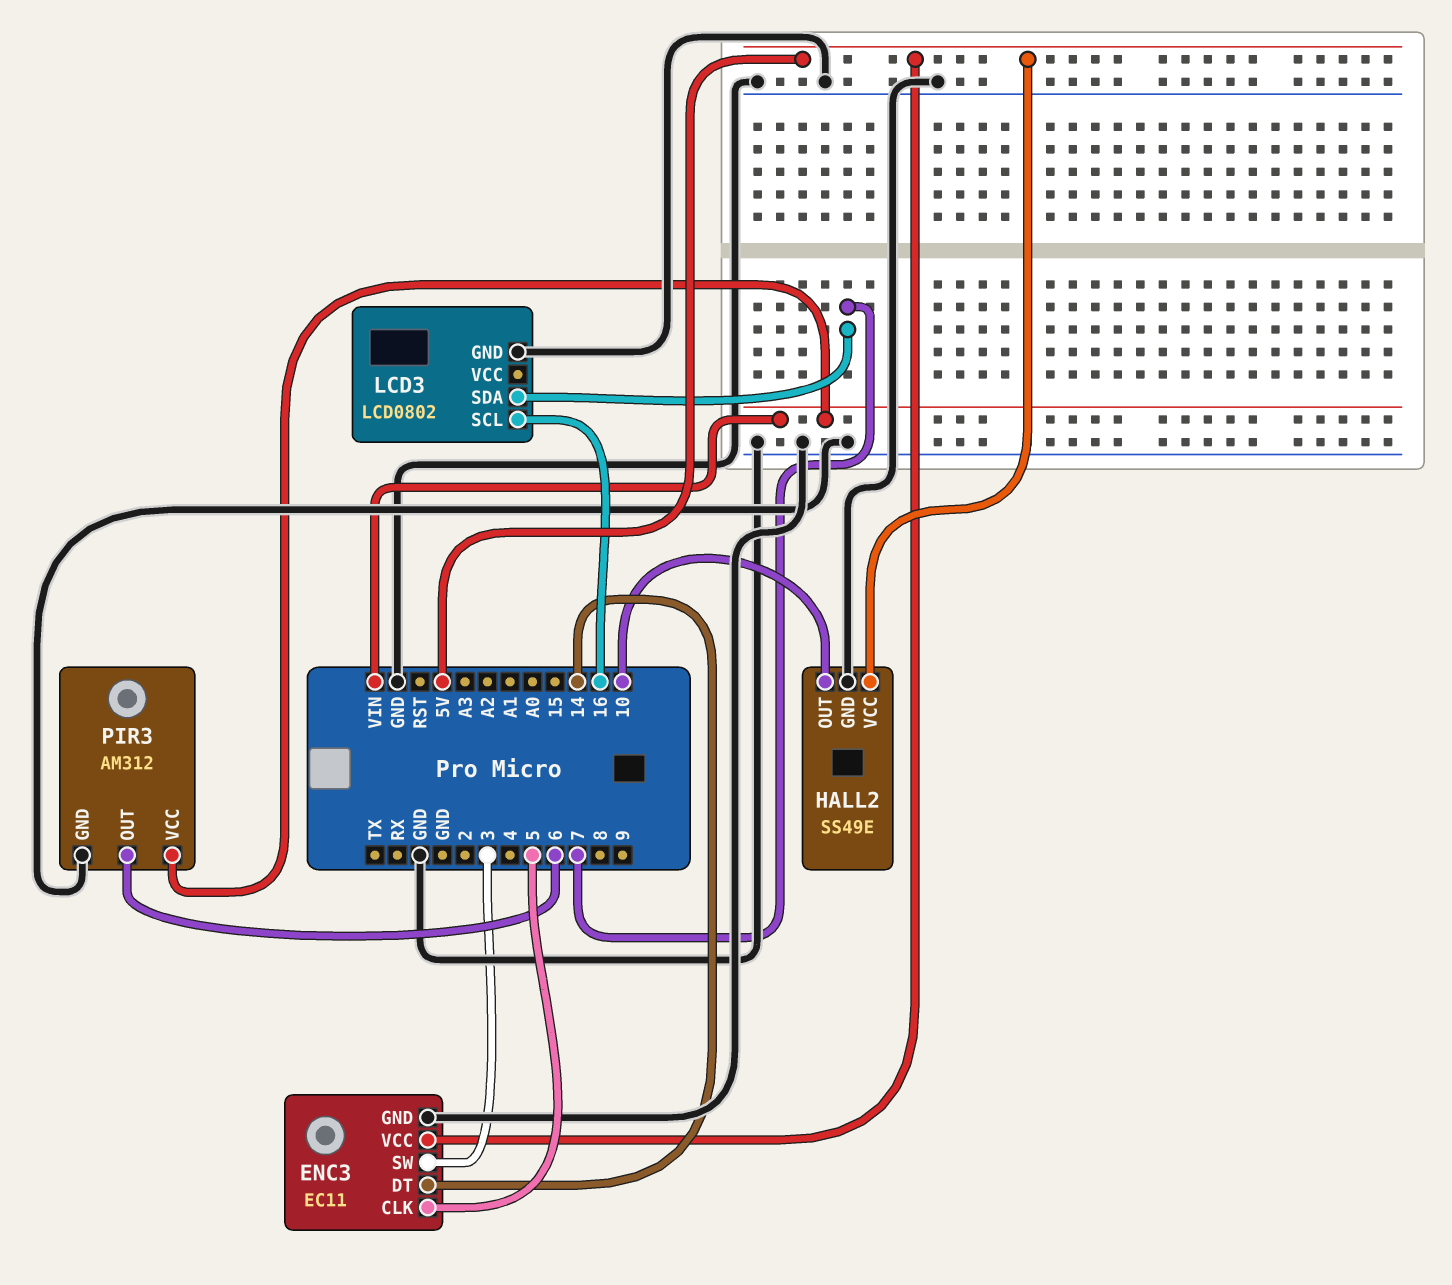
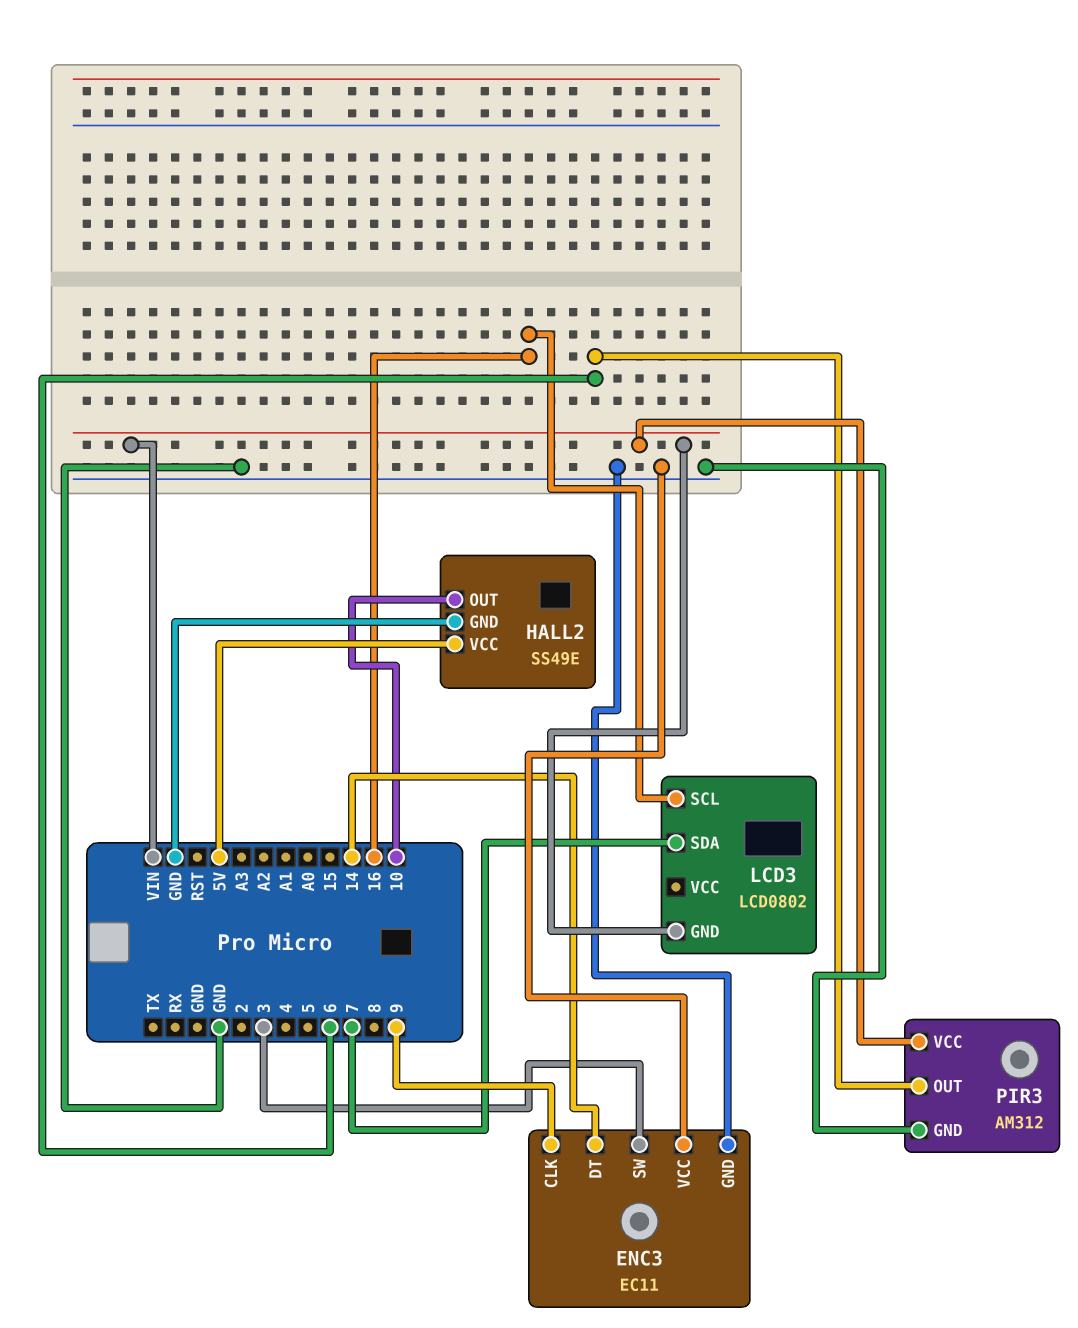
ENC3 pin CLK: 5 -> 9
ENC3 pin VCC: 5V -> GND
LCD3 pin GND: GND -> VIN

